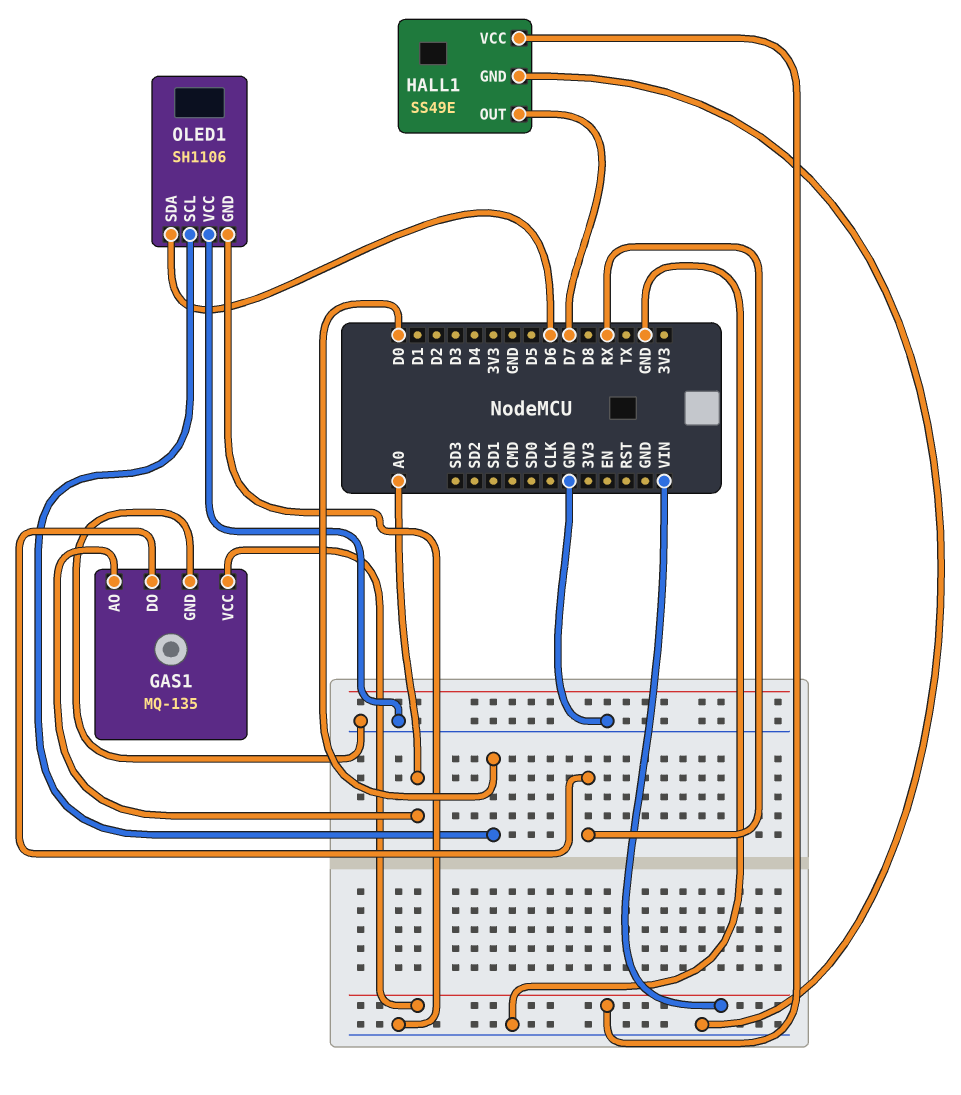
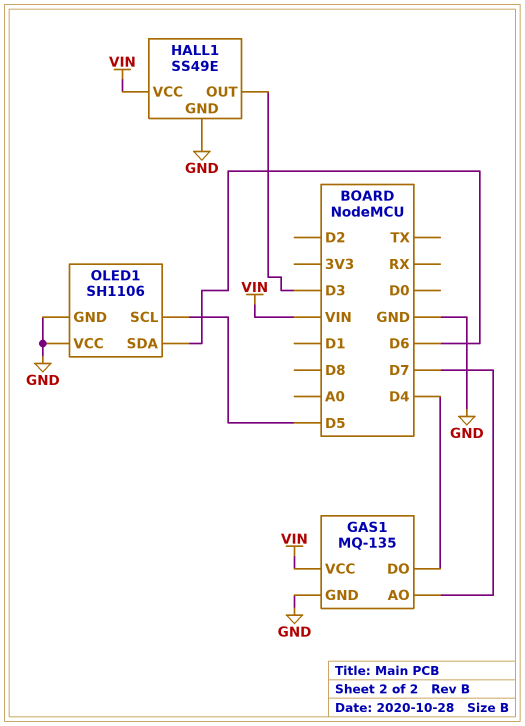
GAS1 pin AO: A0 -> D7
GAS1 pin DO: RX -> D4
HALL1 pin OUT: D7 -> D3
OLED1 pin SCL: D0 -> D5

